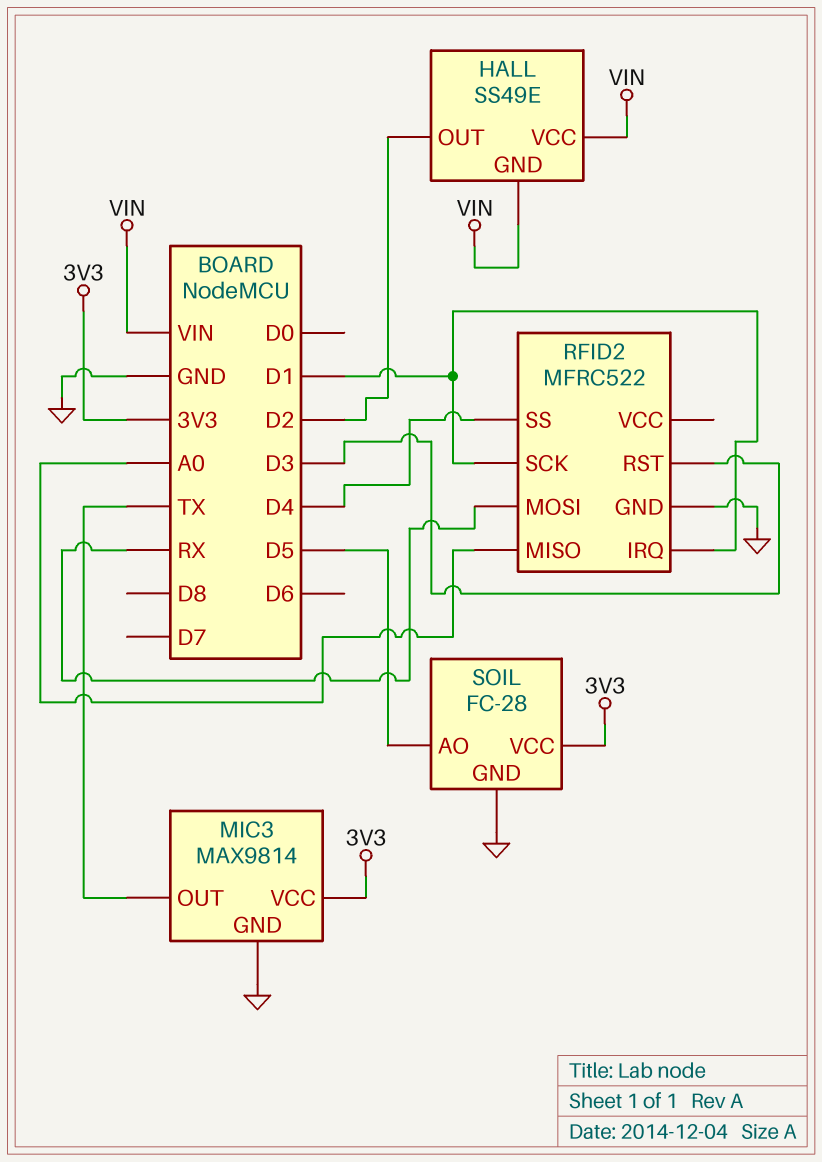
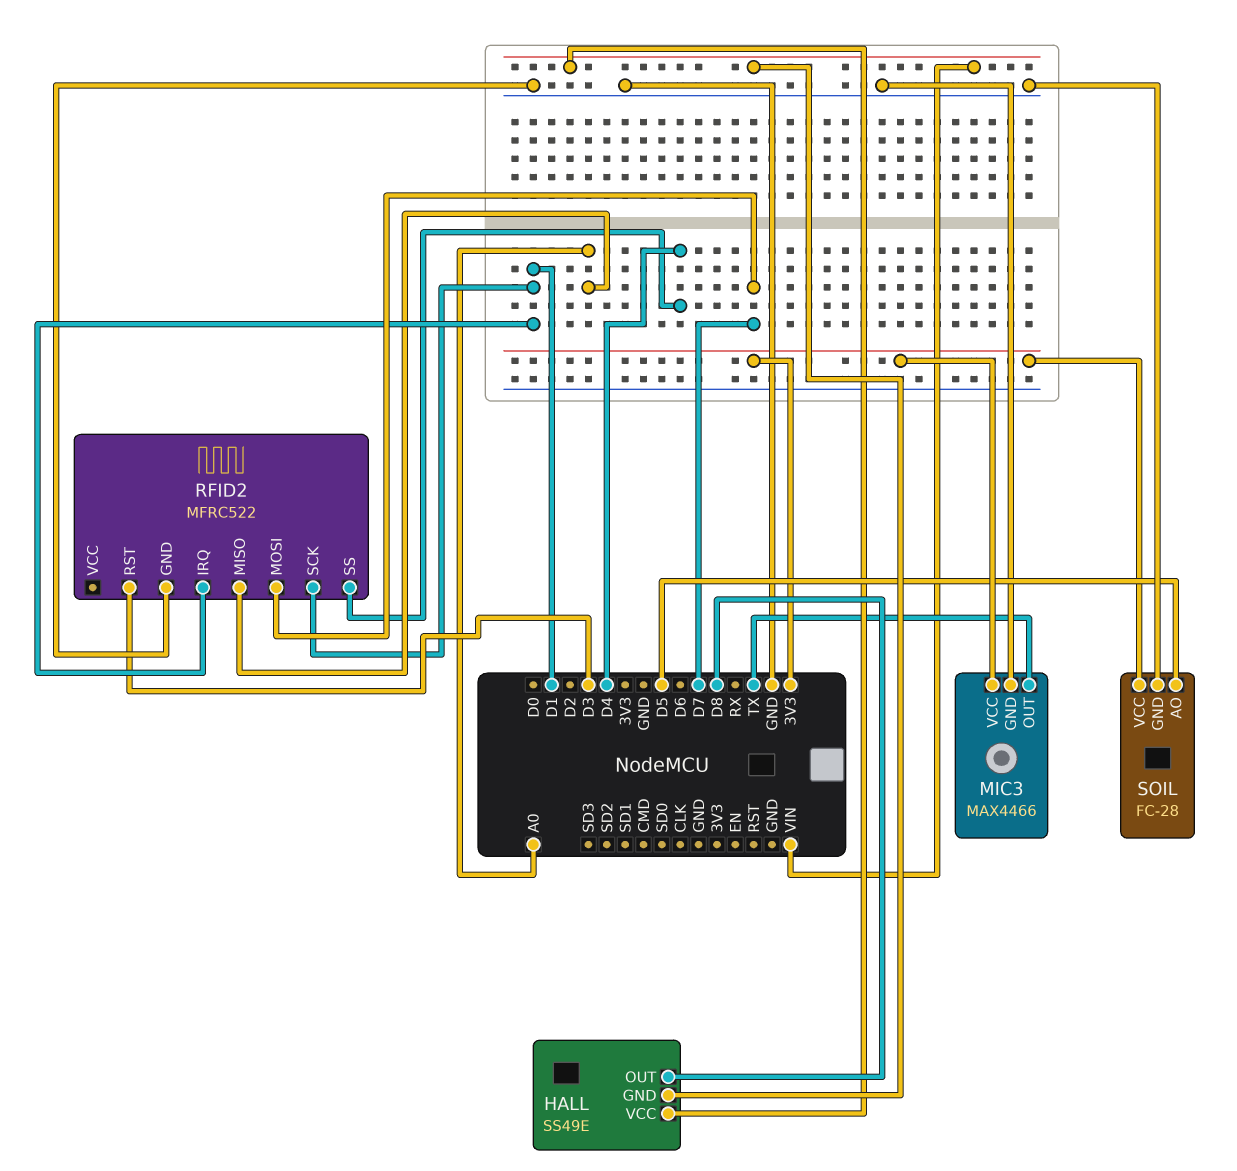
HALL pin OUT: D2 -> D8
MIC3: MAX9814 -> MAX4466
RFID2 pin MOSI: RX -> D7

